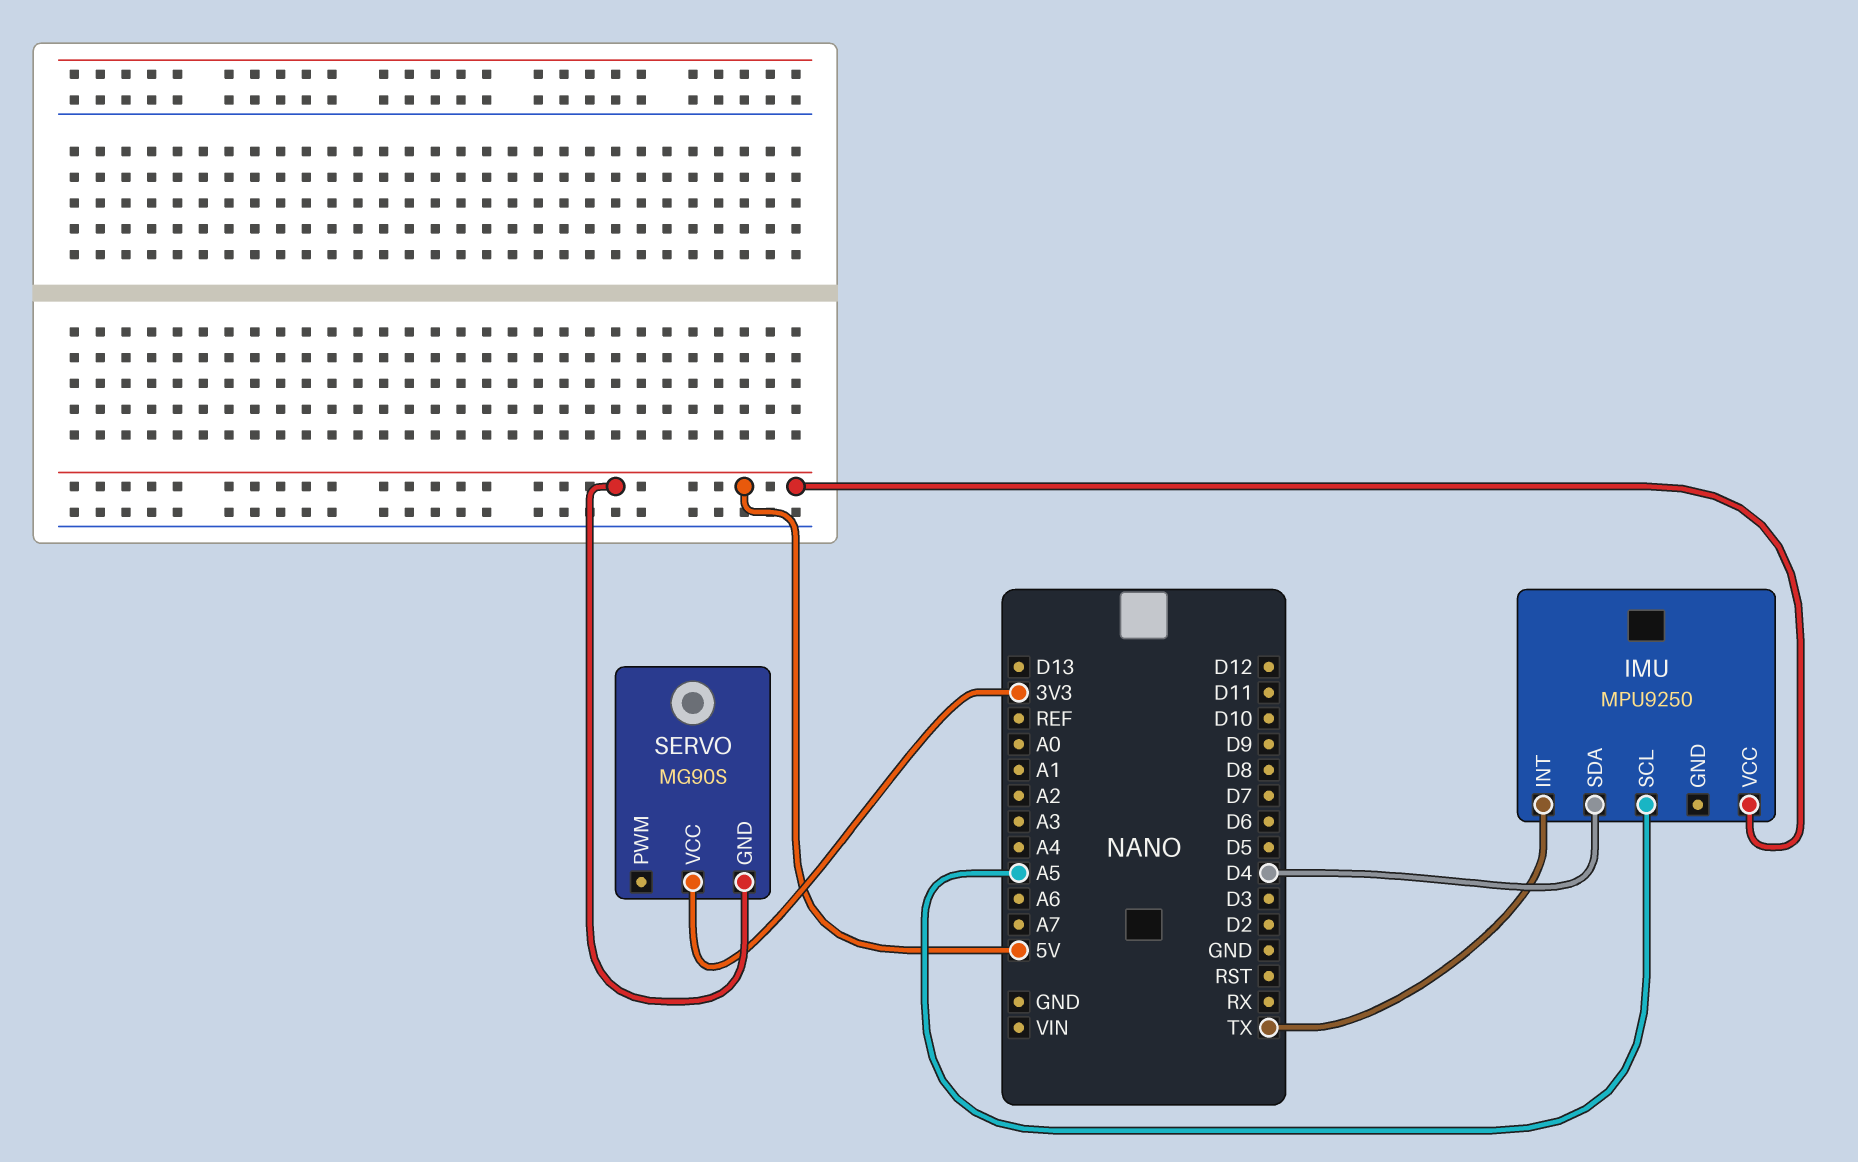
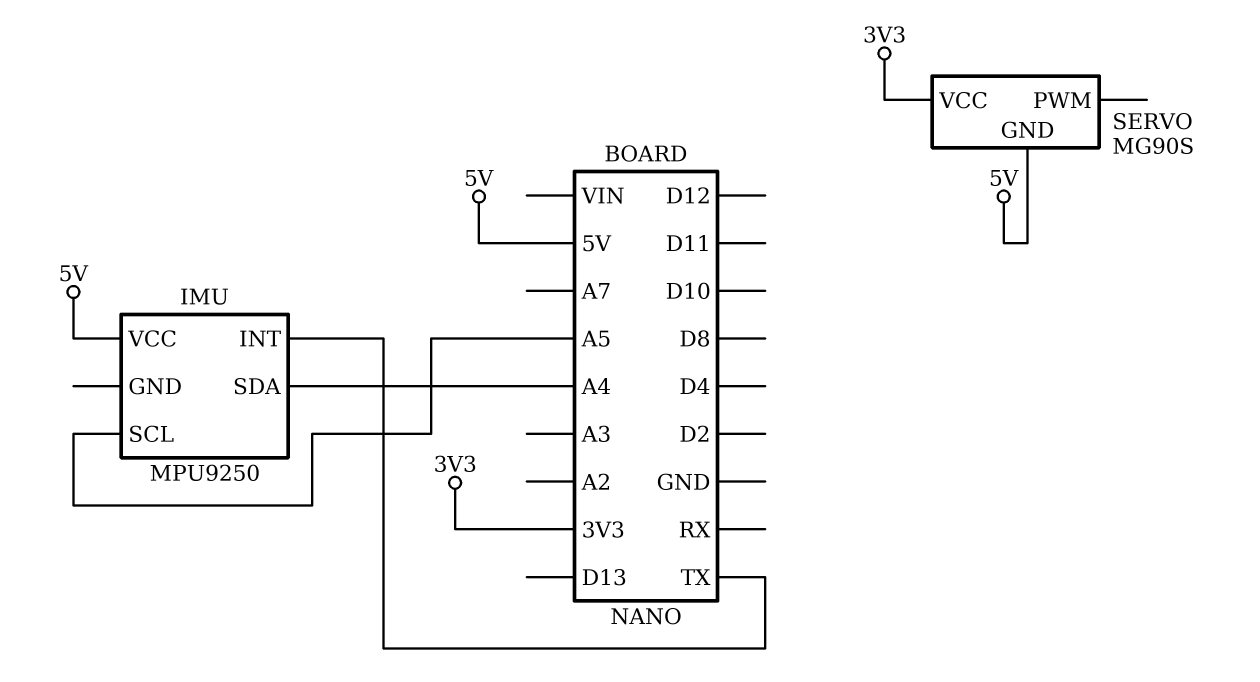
IMU pin SDA: D4 -> A4

